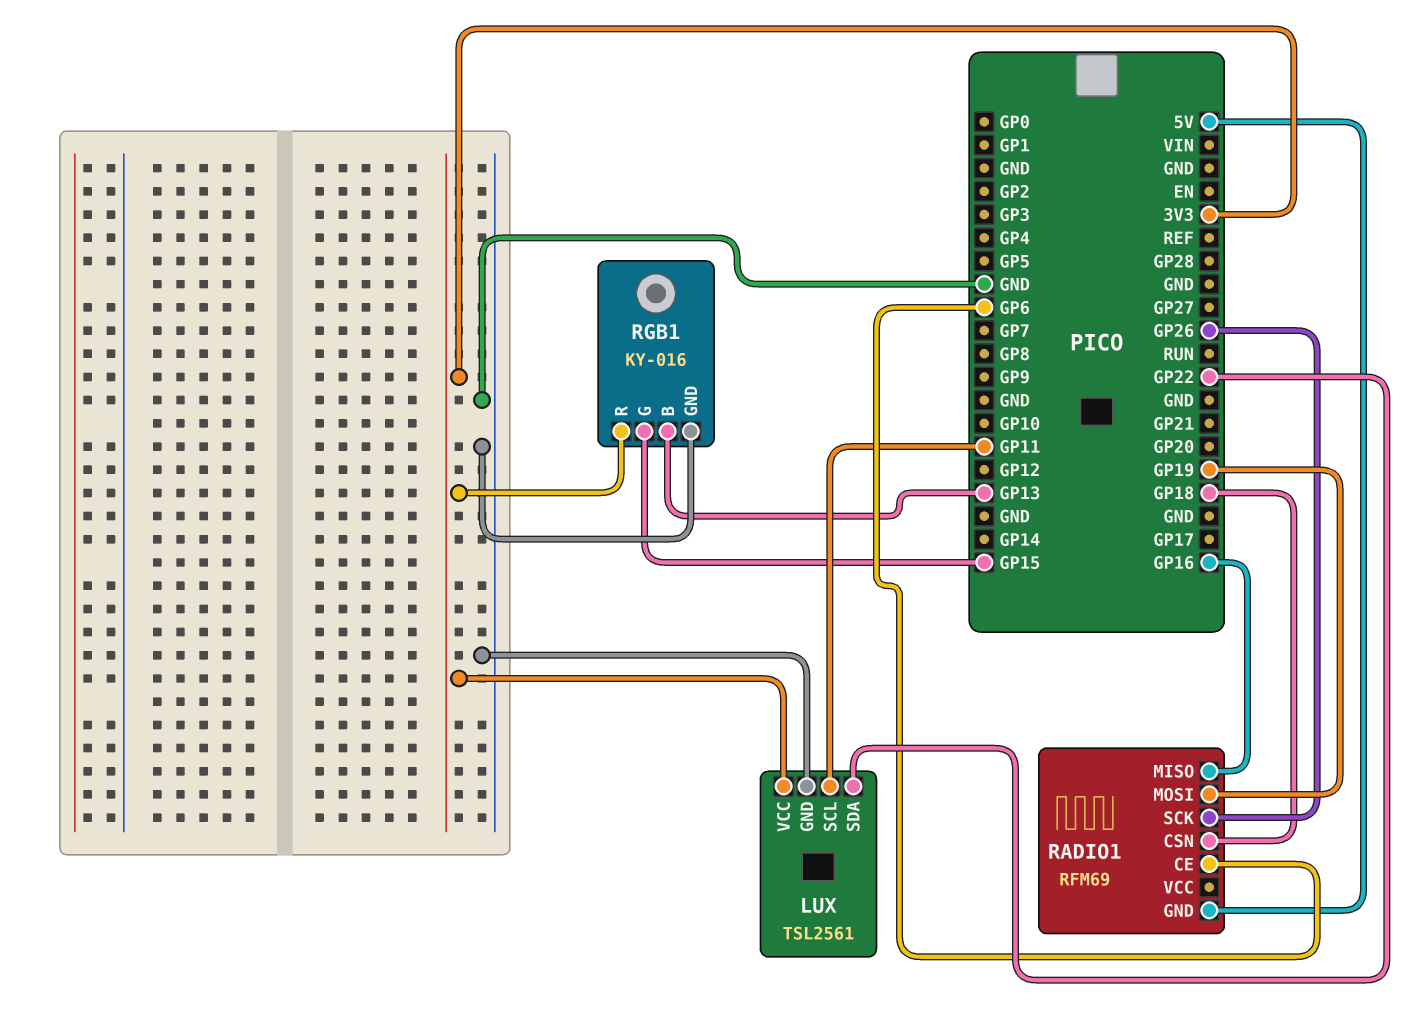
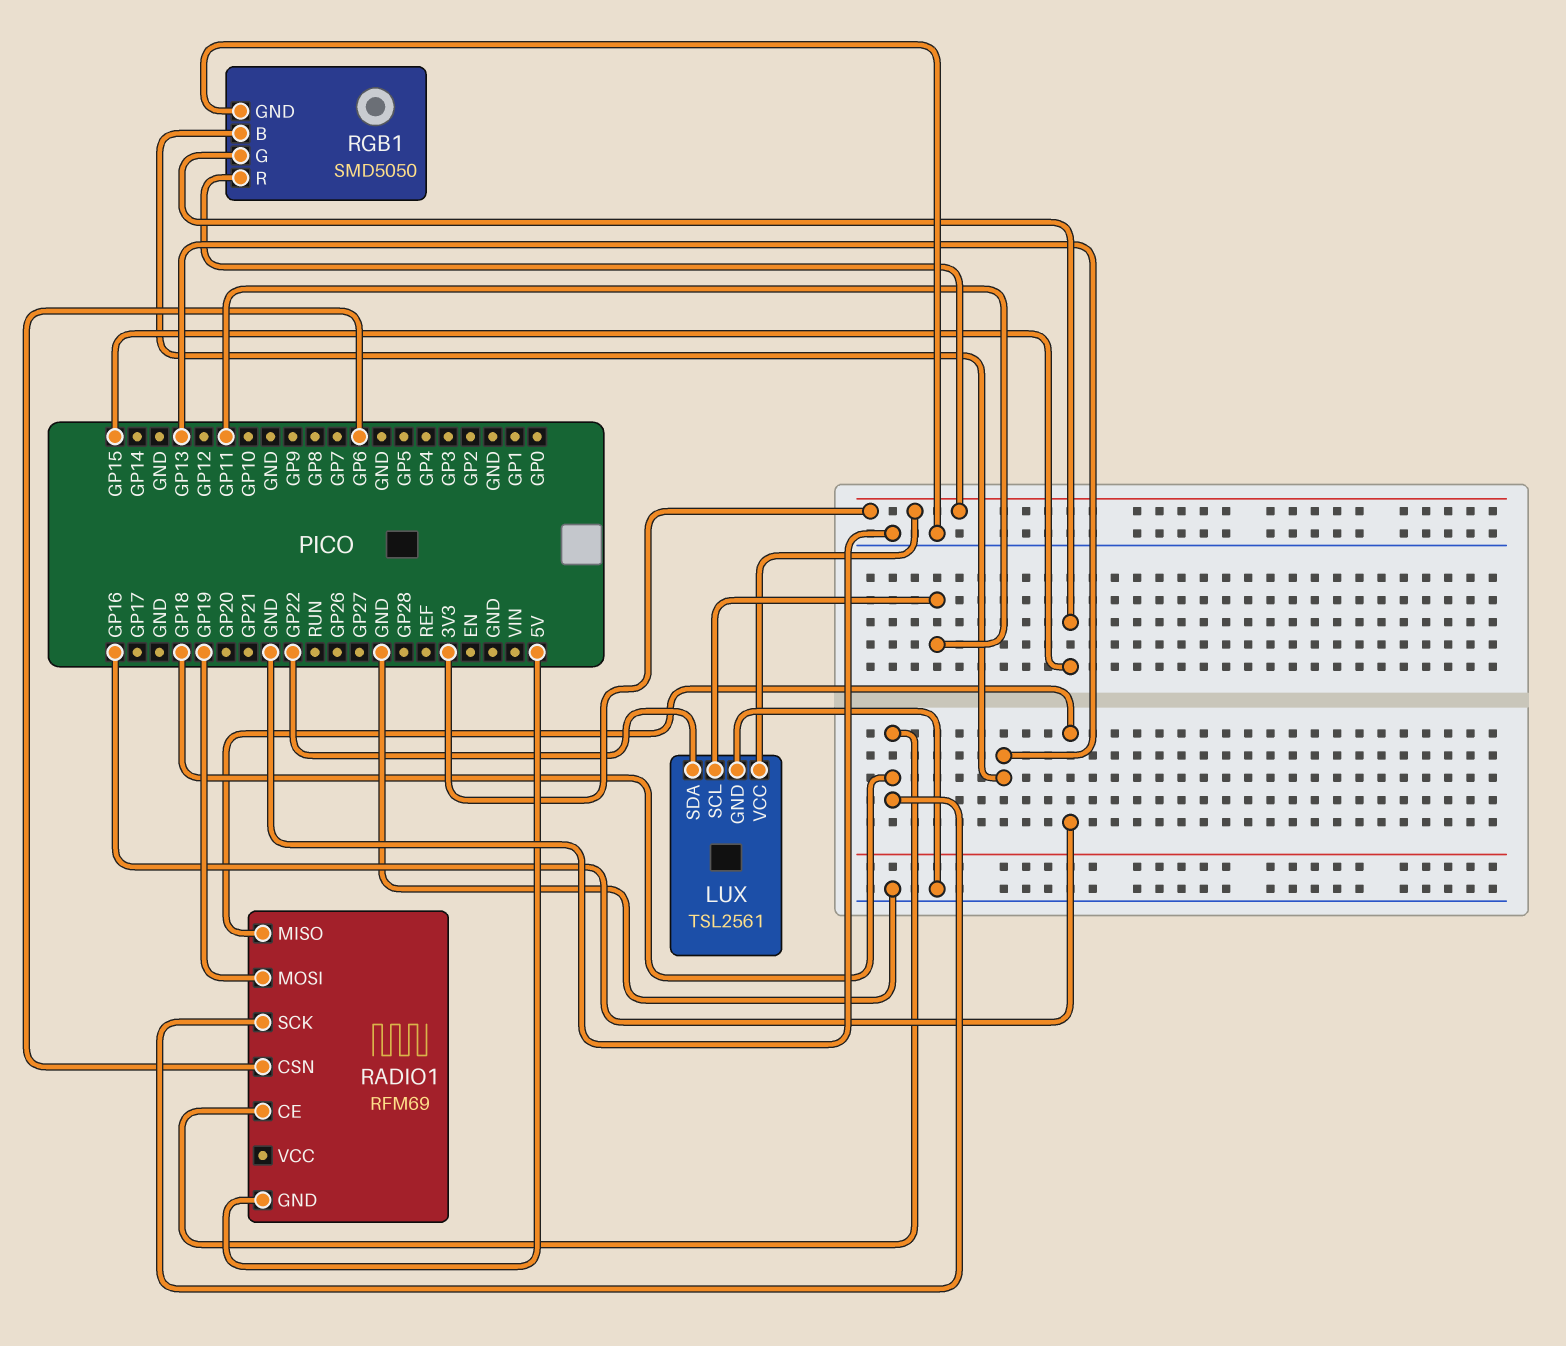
RADIO1 pin CE: GP6 -> GP18
RADIO1 pin CSN: GP18 -> GP6
RADIO1 pin SCK: GP26 -> GP18
RGB1: KY-016 -> SMD5050

